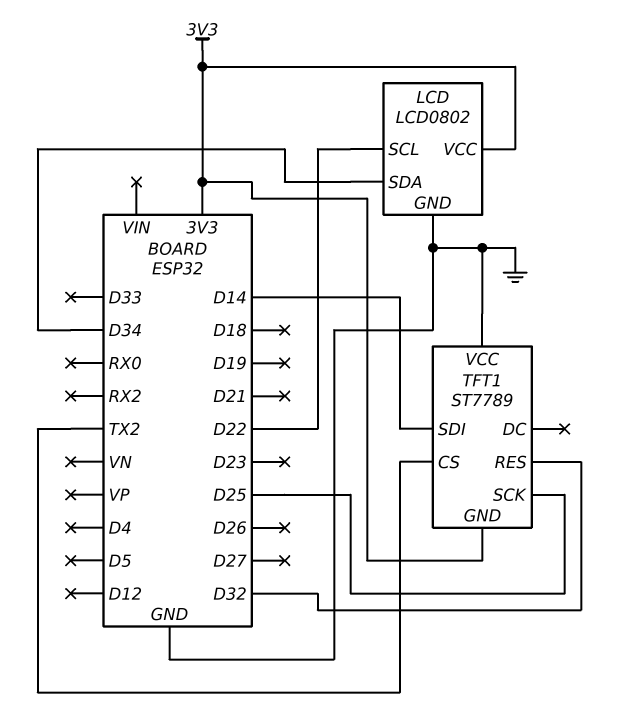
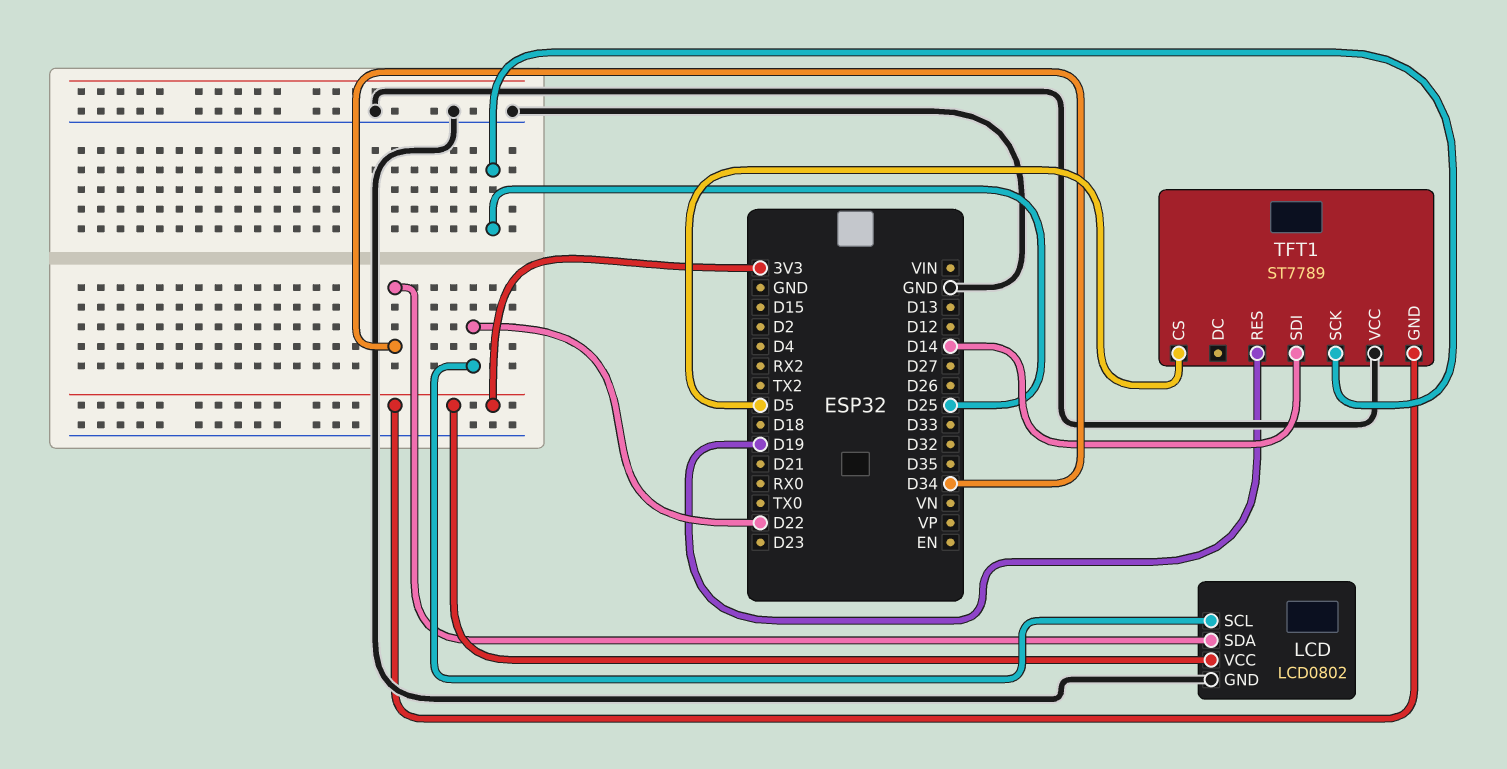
TFT1 pin CS: TX2 -> D5
TFT1 pin RES: D32 -> D19

